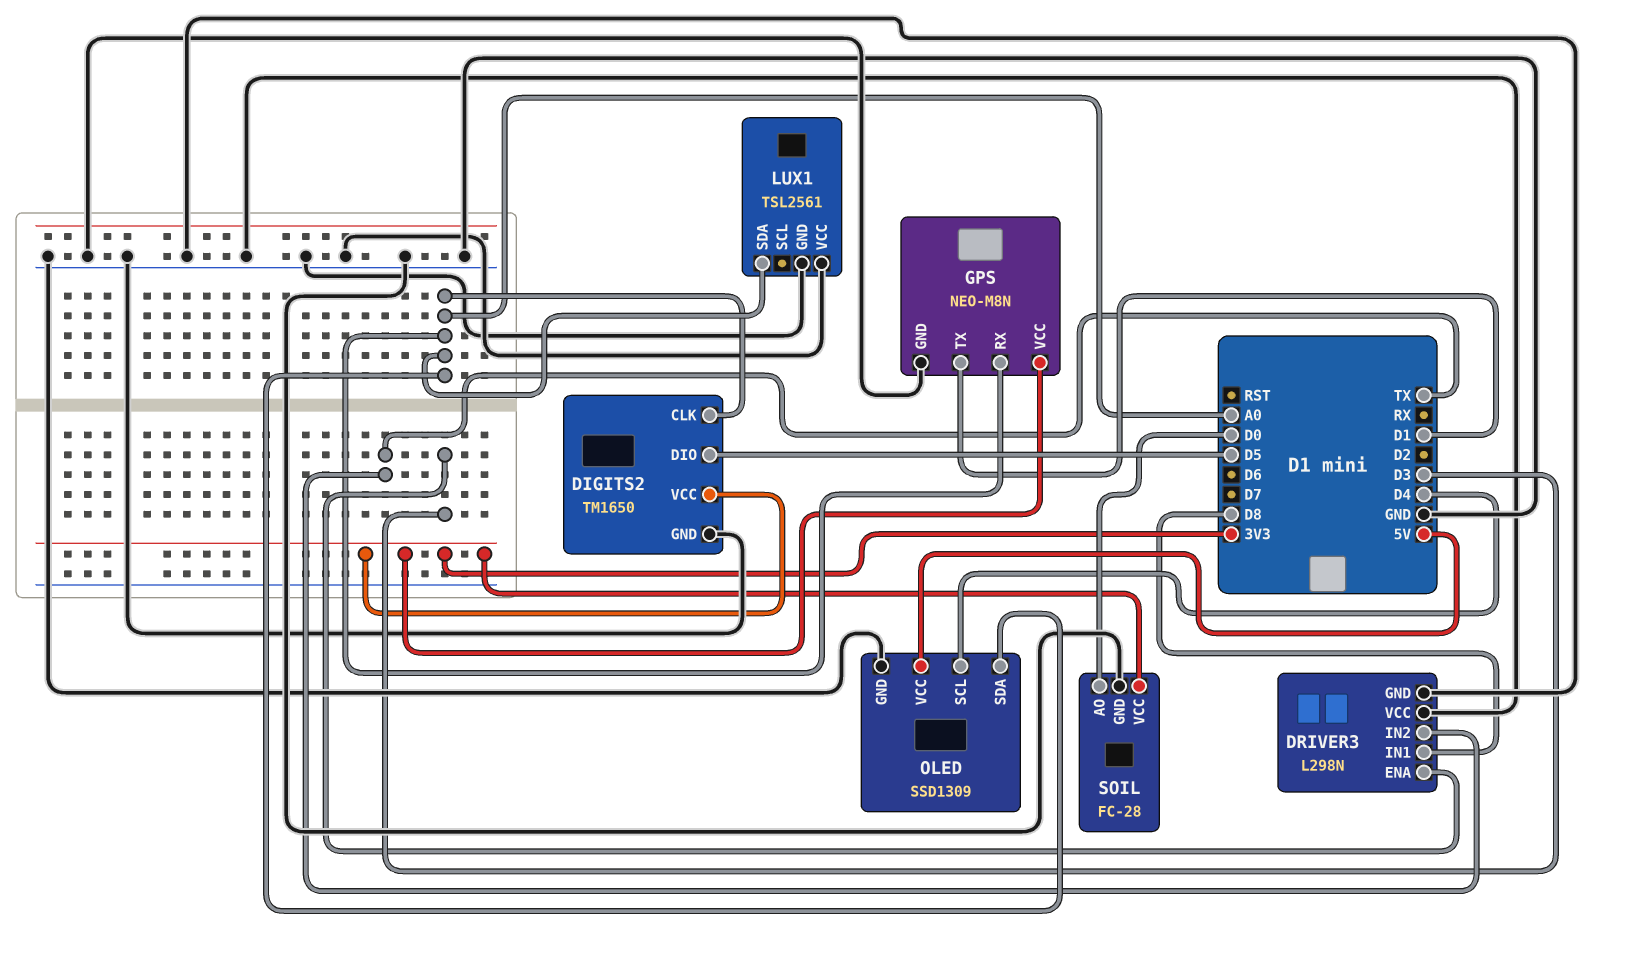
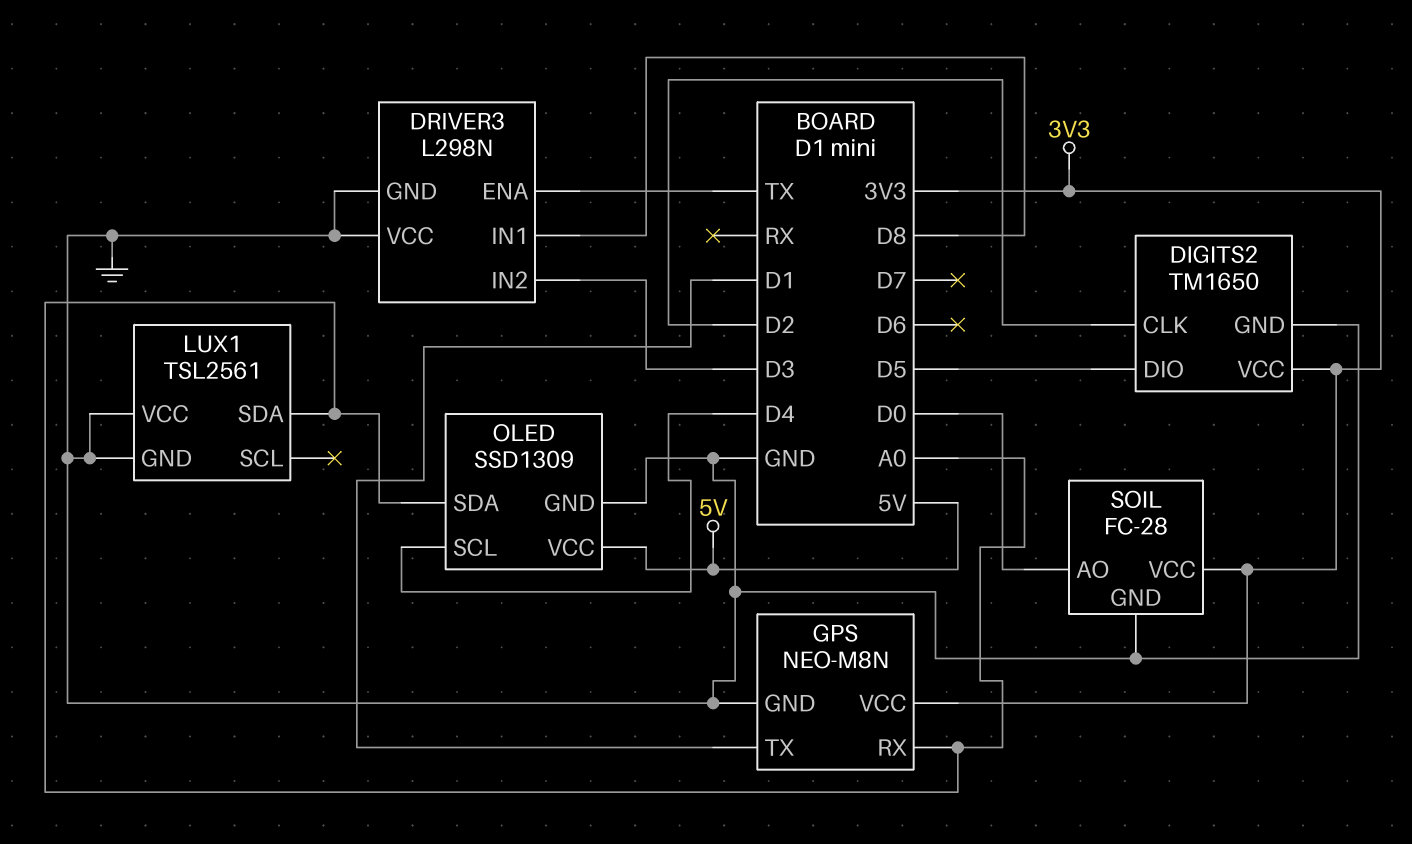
DIGITS2 pin CLK: A0 -> D2
DRIVER3 pin ENA: D3 -> TX
DRIVER3 pin IN2: TX -> D3

